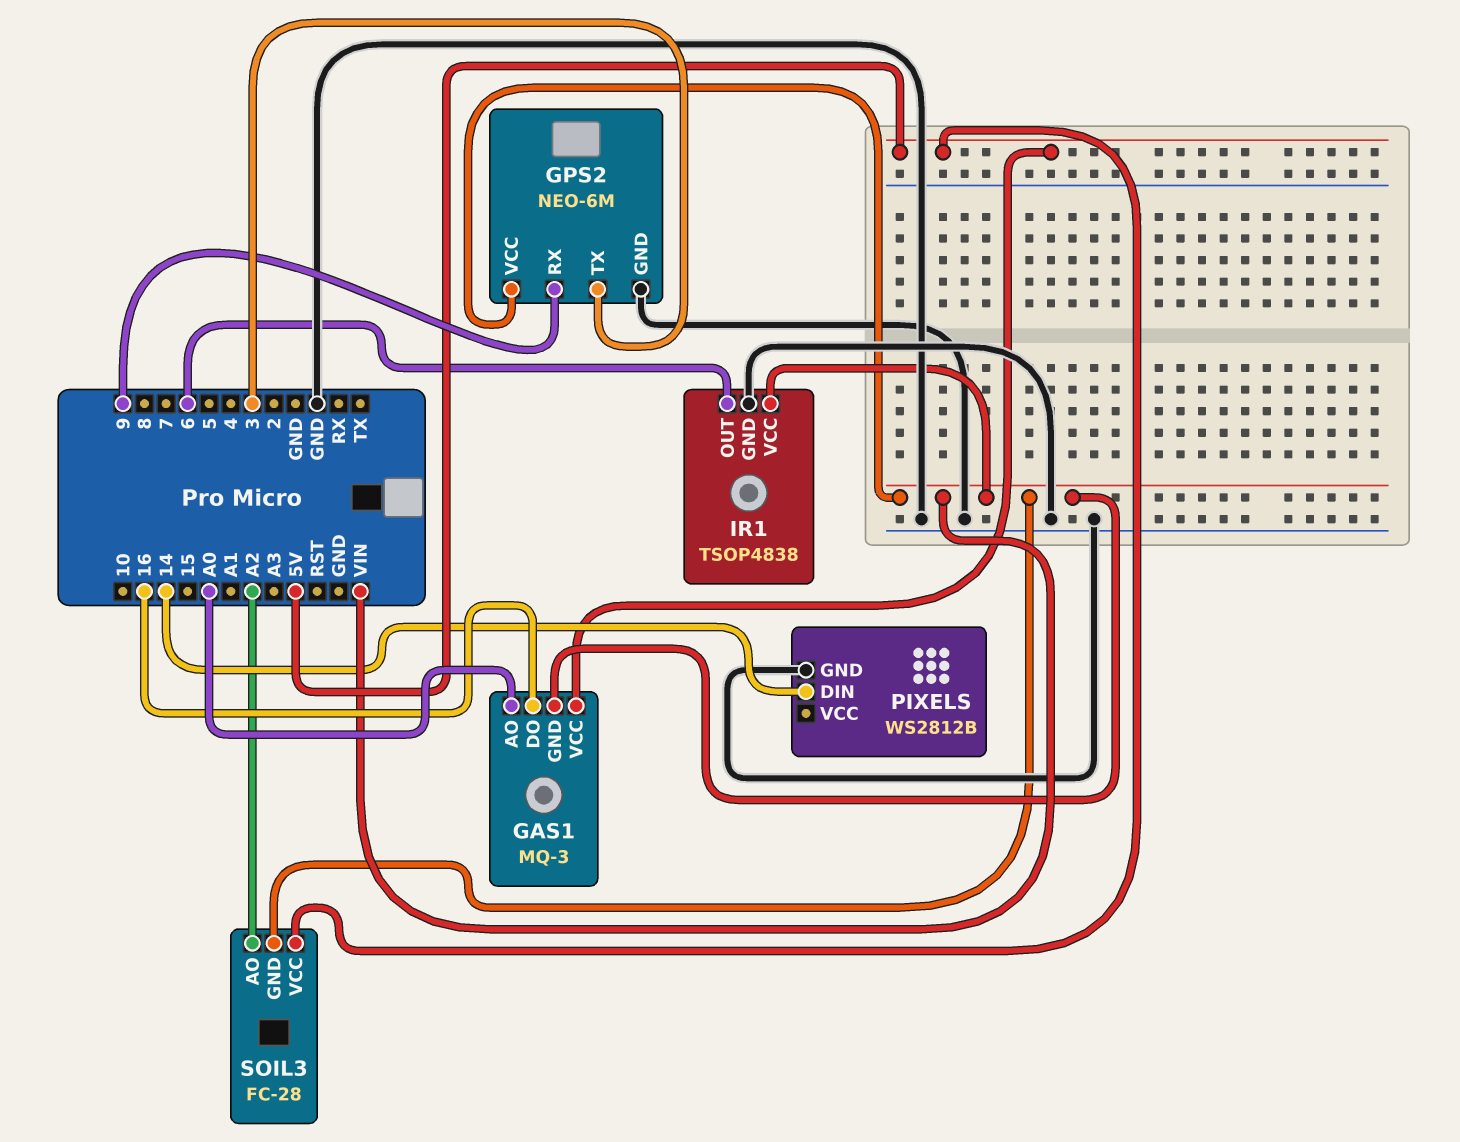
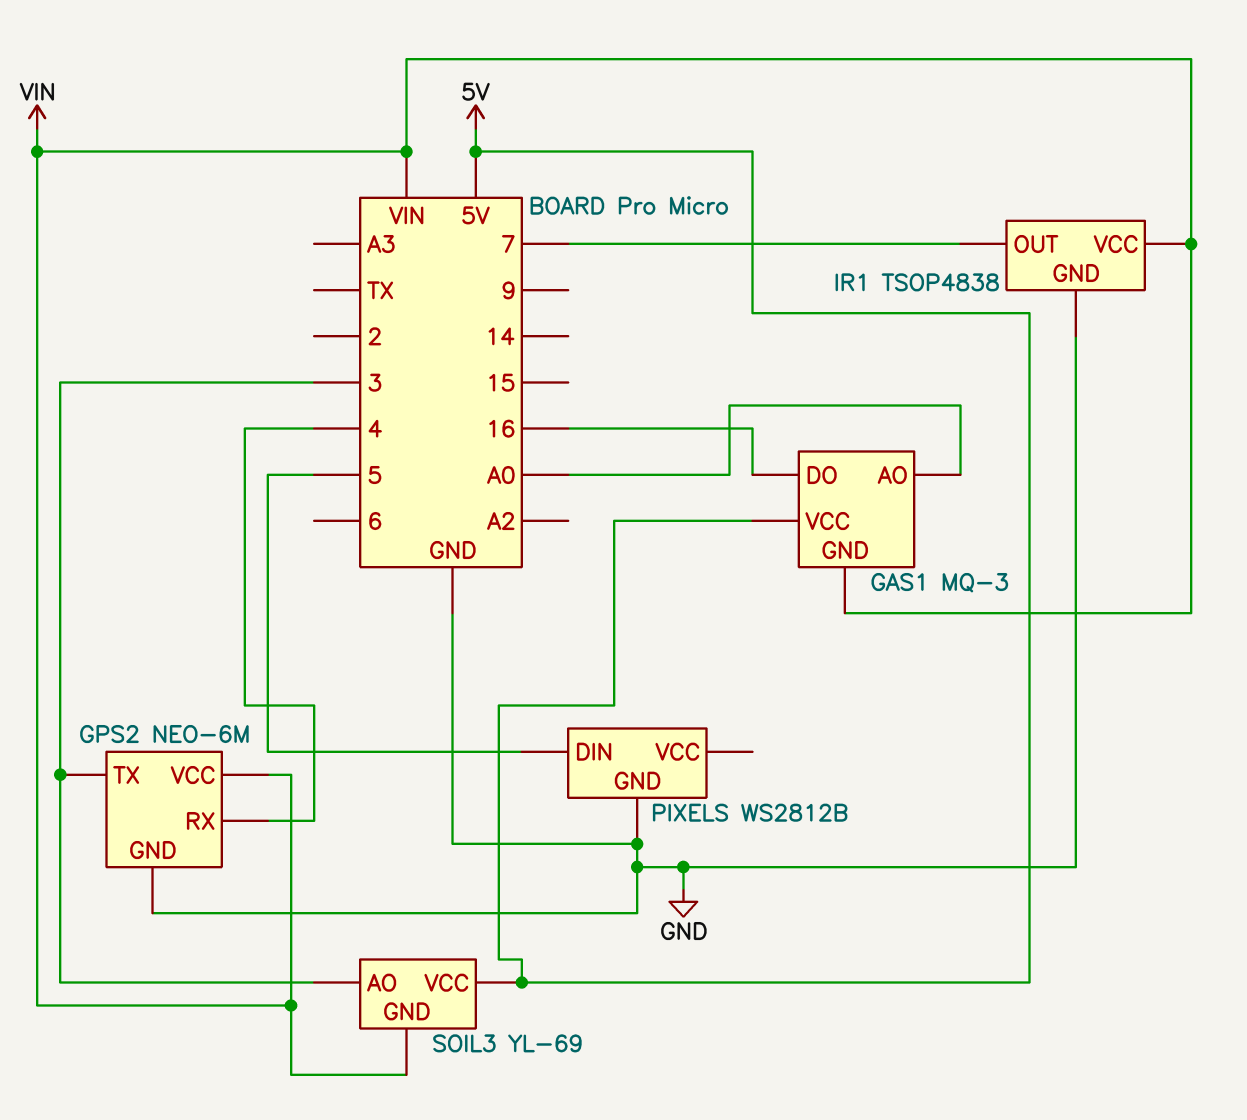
GPS2 pin RX: 9 -> 4
IR1 pin OUT: 6 -> 7
PIXELS pin DIN: 14 -> 5
SOIL3: FC-28 -> YL-69
SOIL3 pin AO: A2 -> 3

